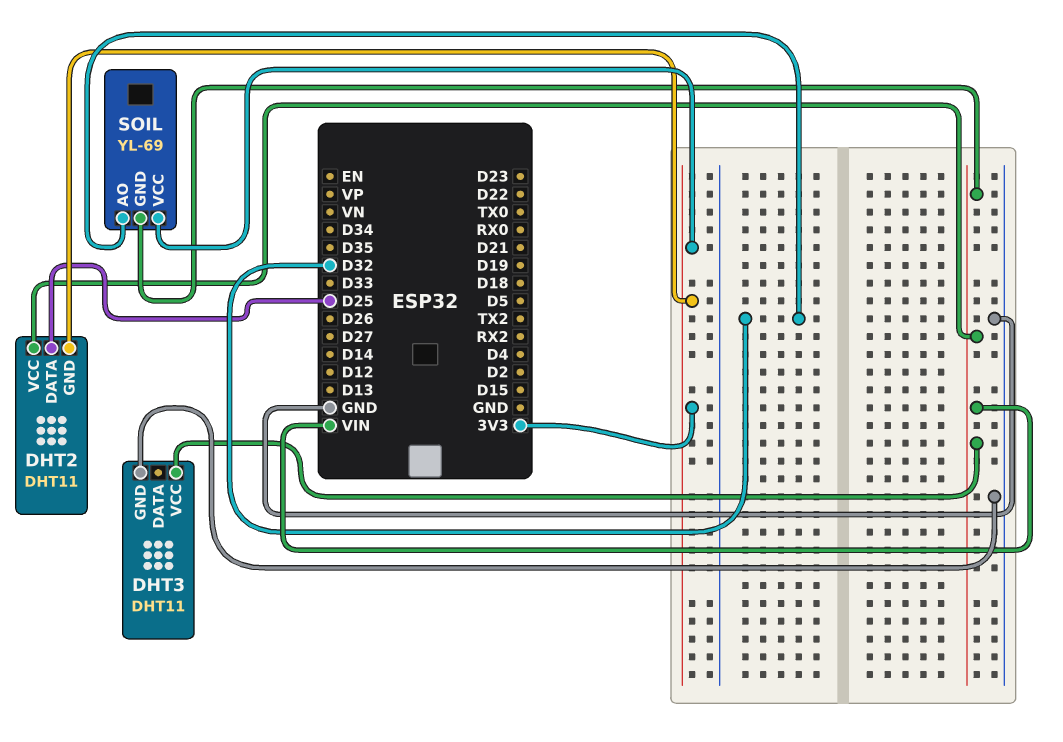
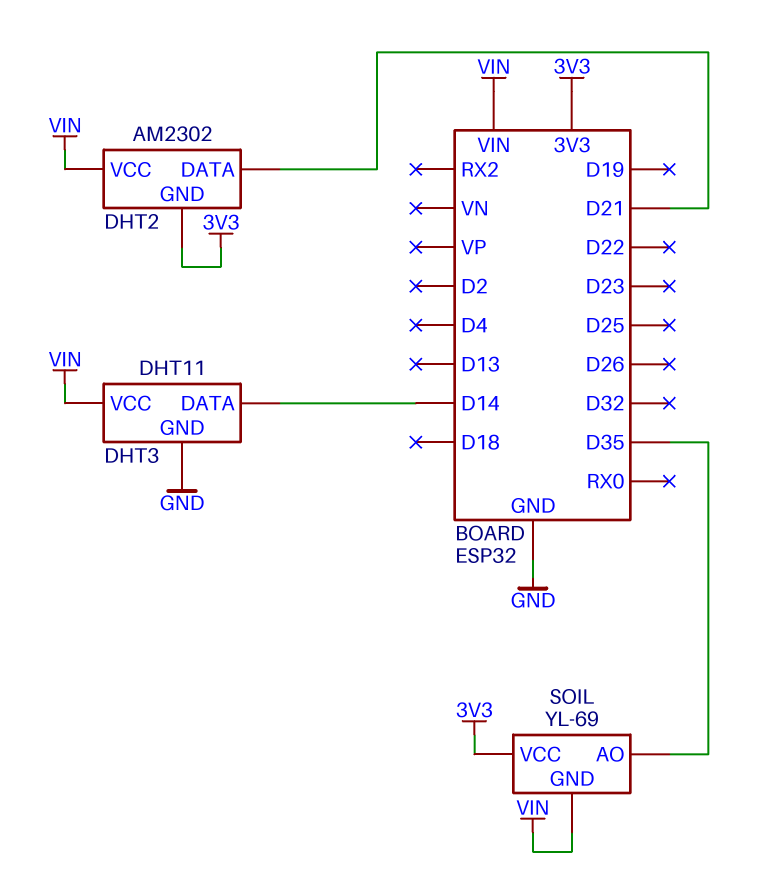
DHT2: DHT11 -> AM2302
DHT2 pin DATA: D25 -> D21
DHT3 pin DATA: none -> D14
SOIL pin AO: D32 -> D35

